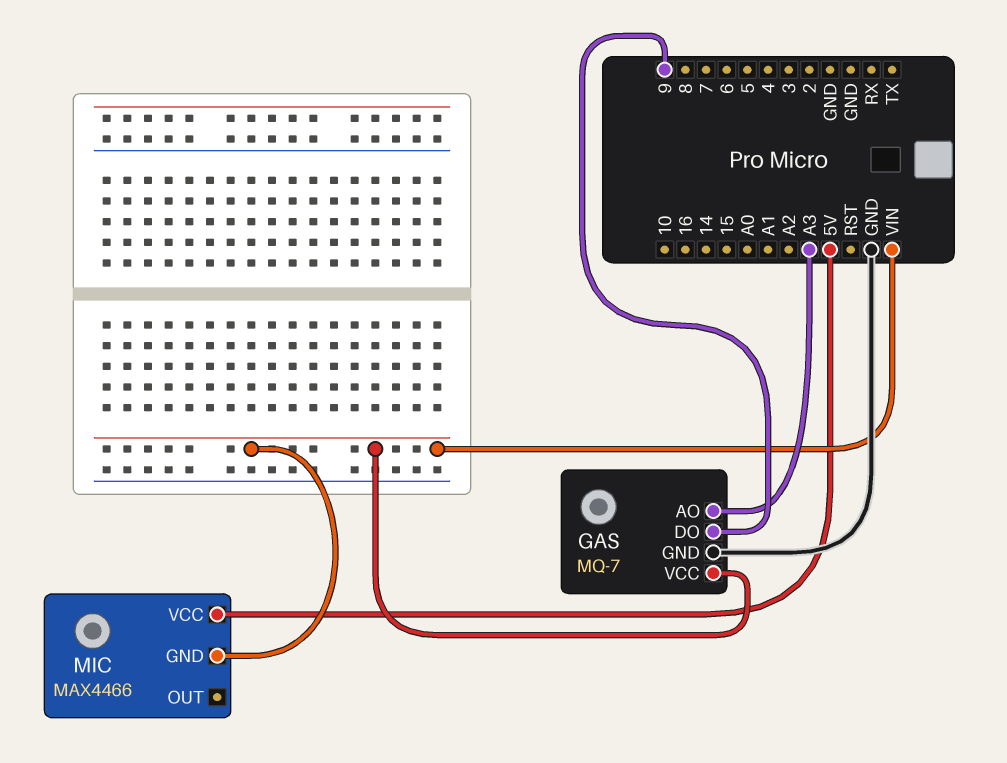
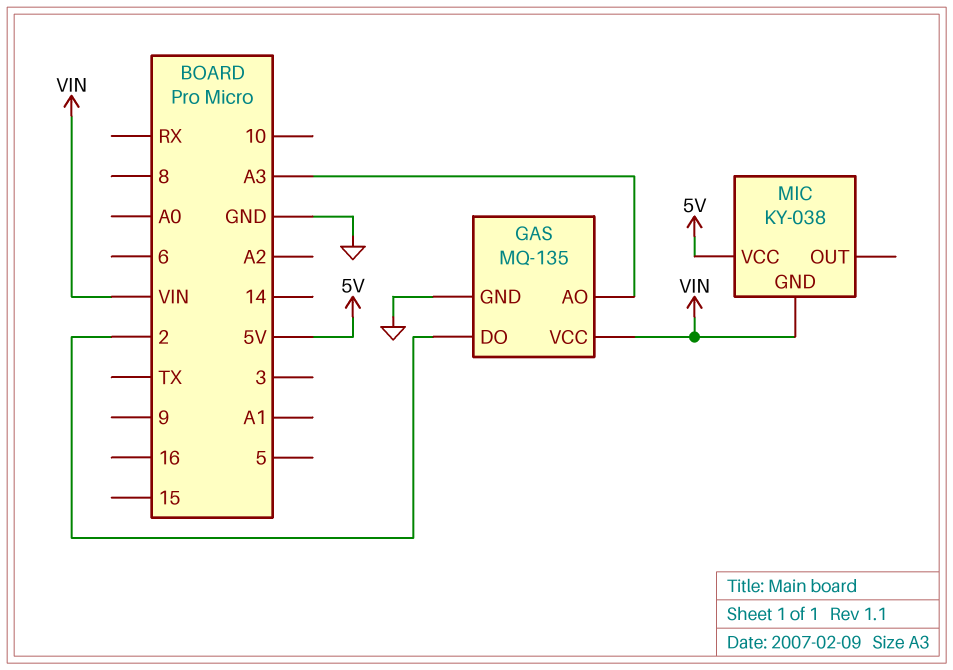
GAS: MQ-7 -> MQ-135
GAS pin DO: 9 -> 2
MIC: MAX4466 -> KY-038

